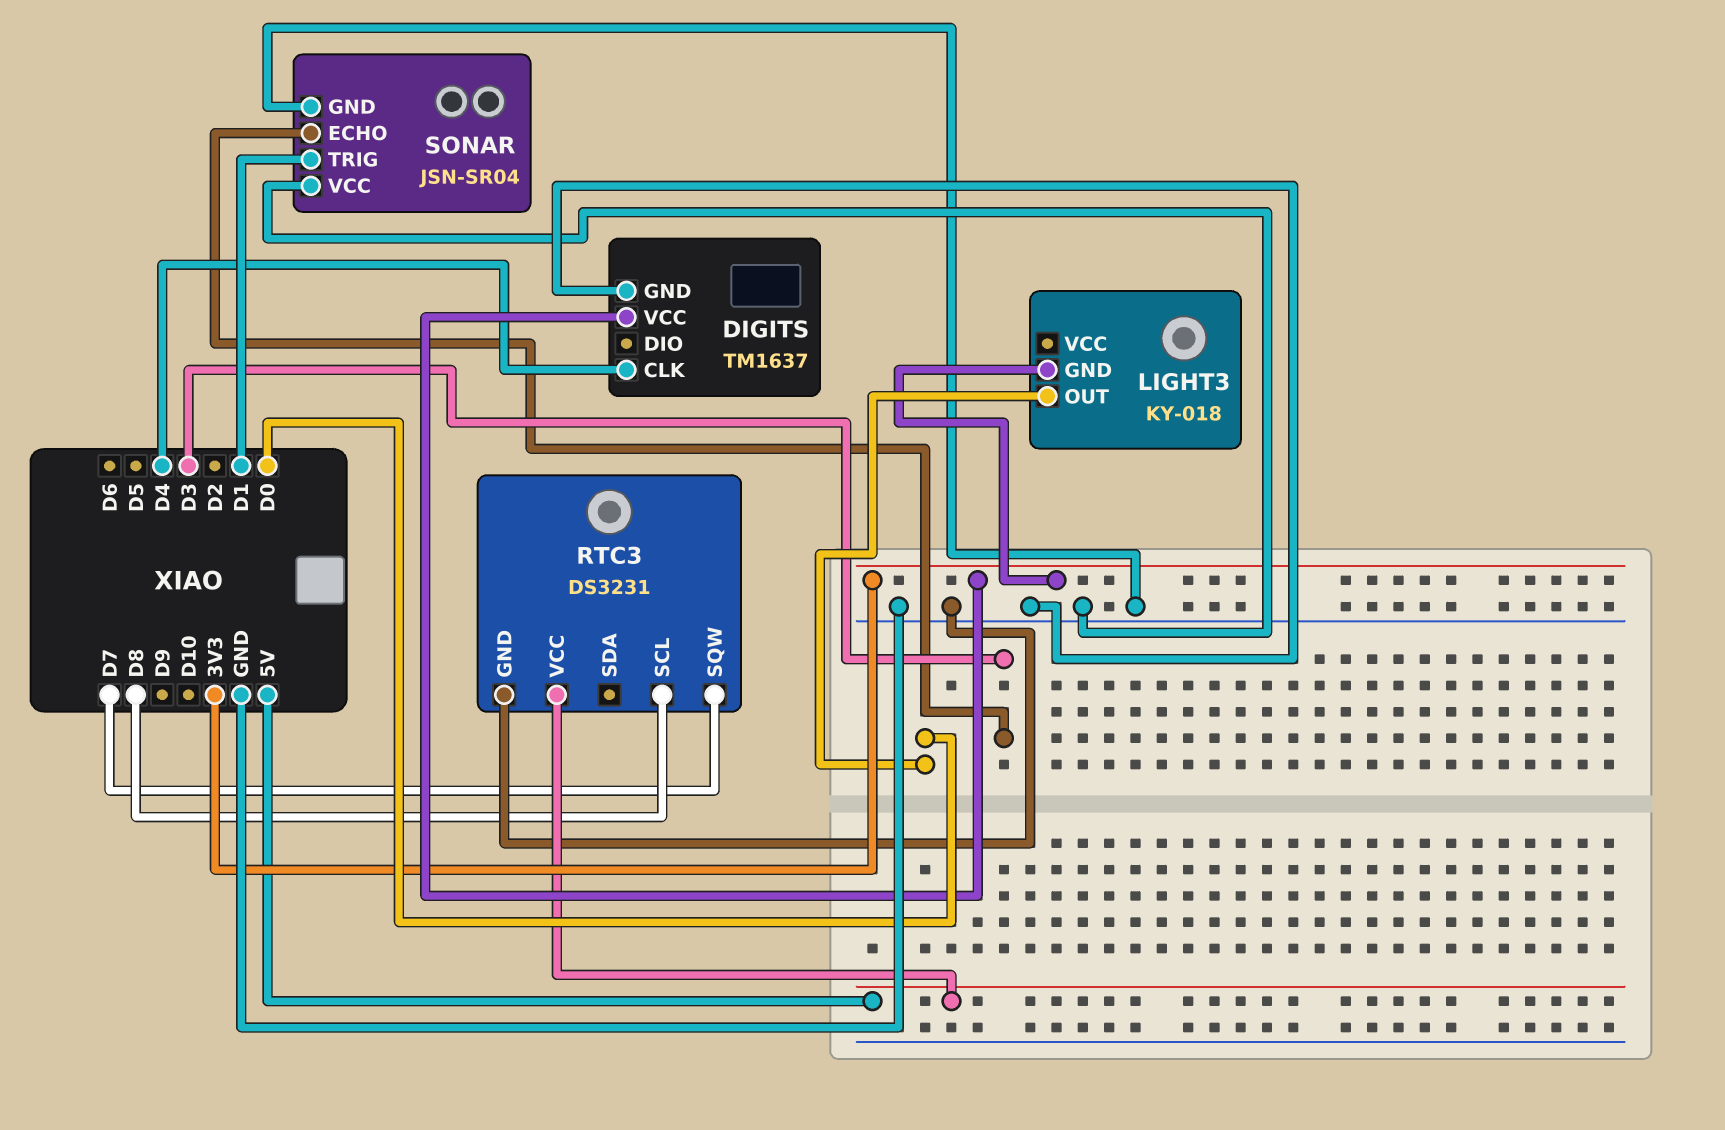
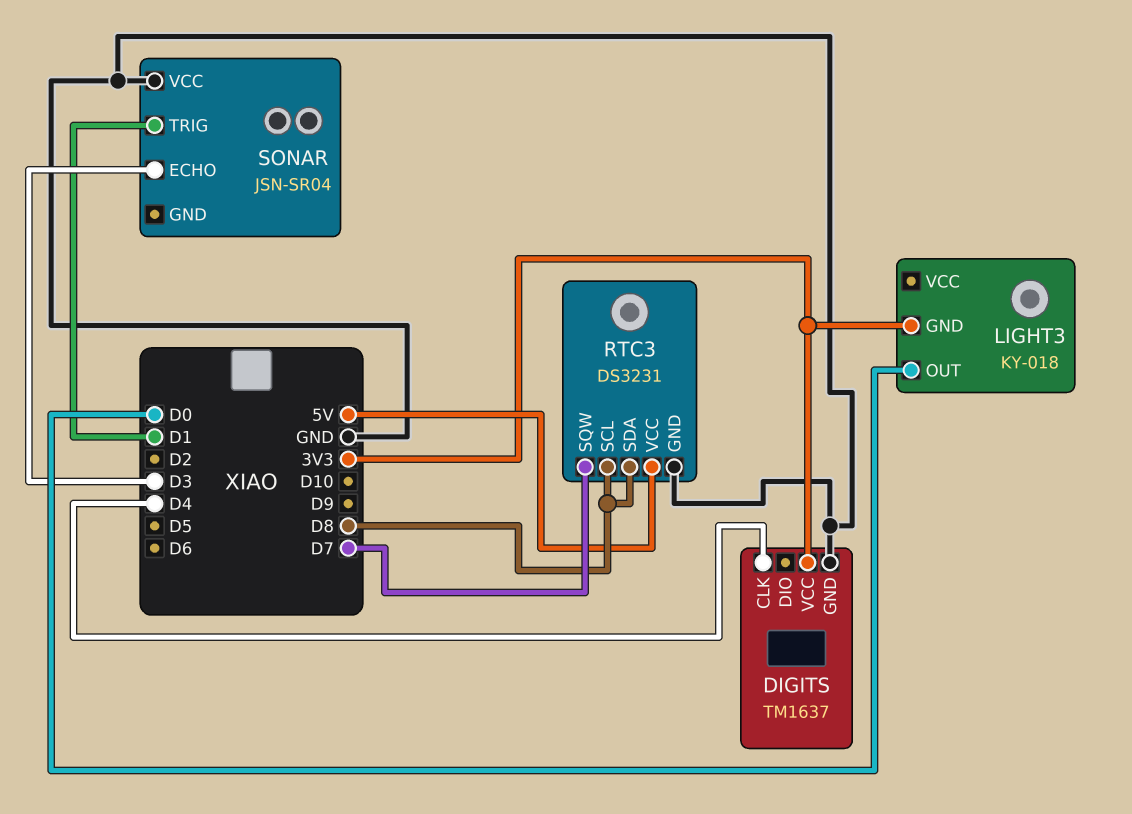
RTC3 pin SDA: none -> D8
SONAR pin GND: GND -> none

